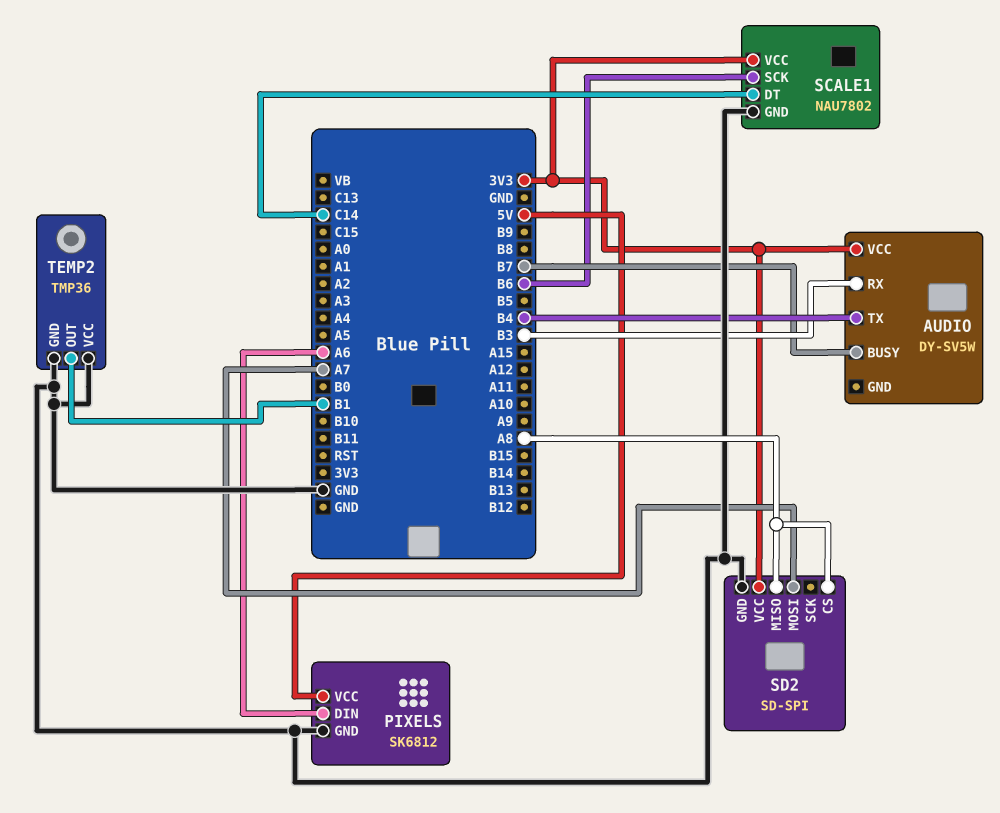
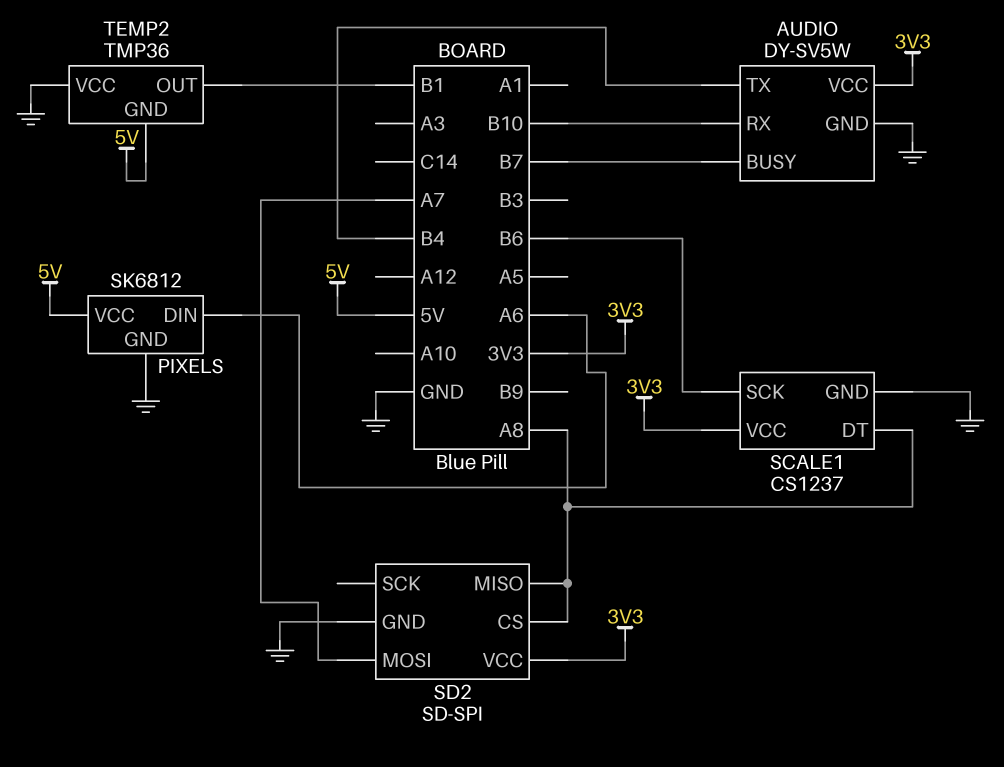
AUDIO pin GND: none -> GND
AUDIO pin RX: B3 -> B10
SCALE1: NAU7802 -> CS1237
SCALE1 pin DT: C14 -> A8
TEMP2 pin GND: GND -> 5V

